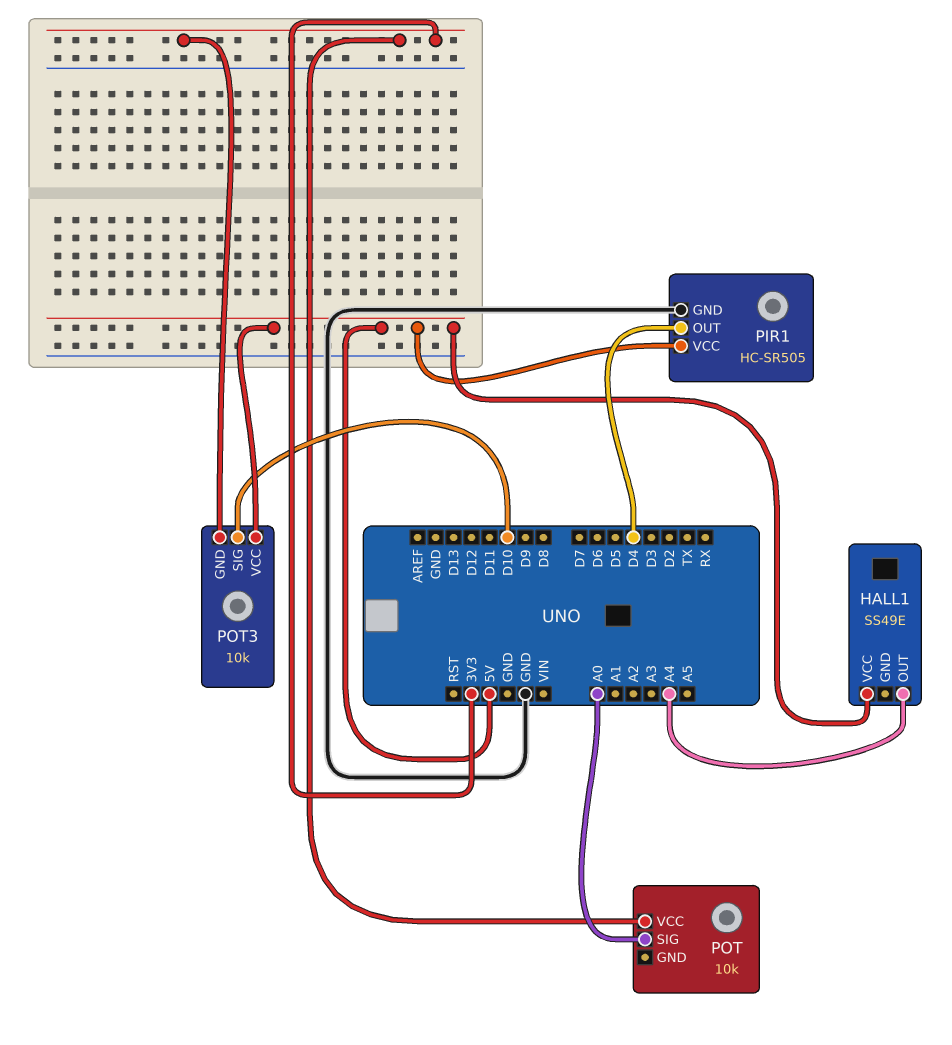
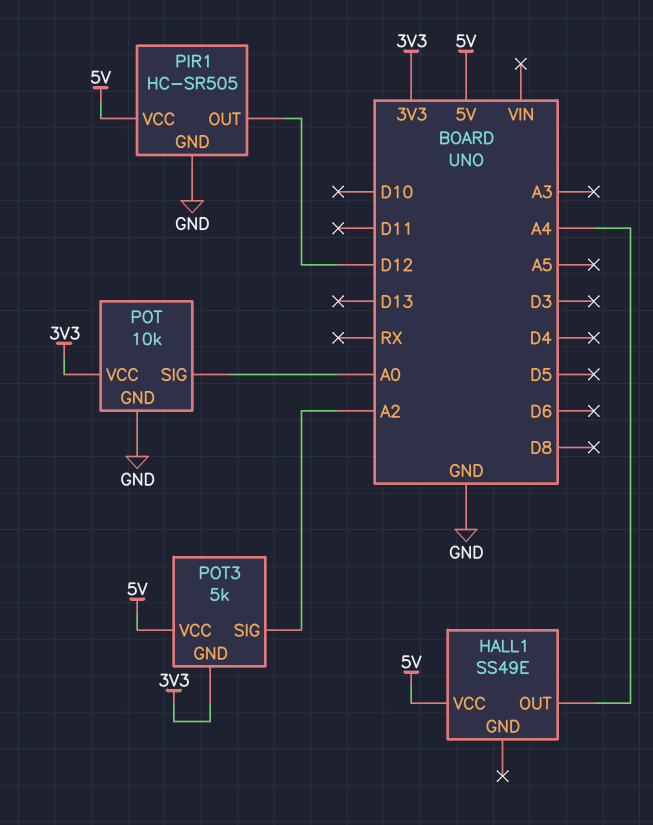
PIR1 pin OUT: D4 -> D12
POT pin GND: none -> GND
POT3: 10k -> 5k
POT3 pin SIG: D10 -> A2

